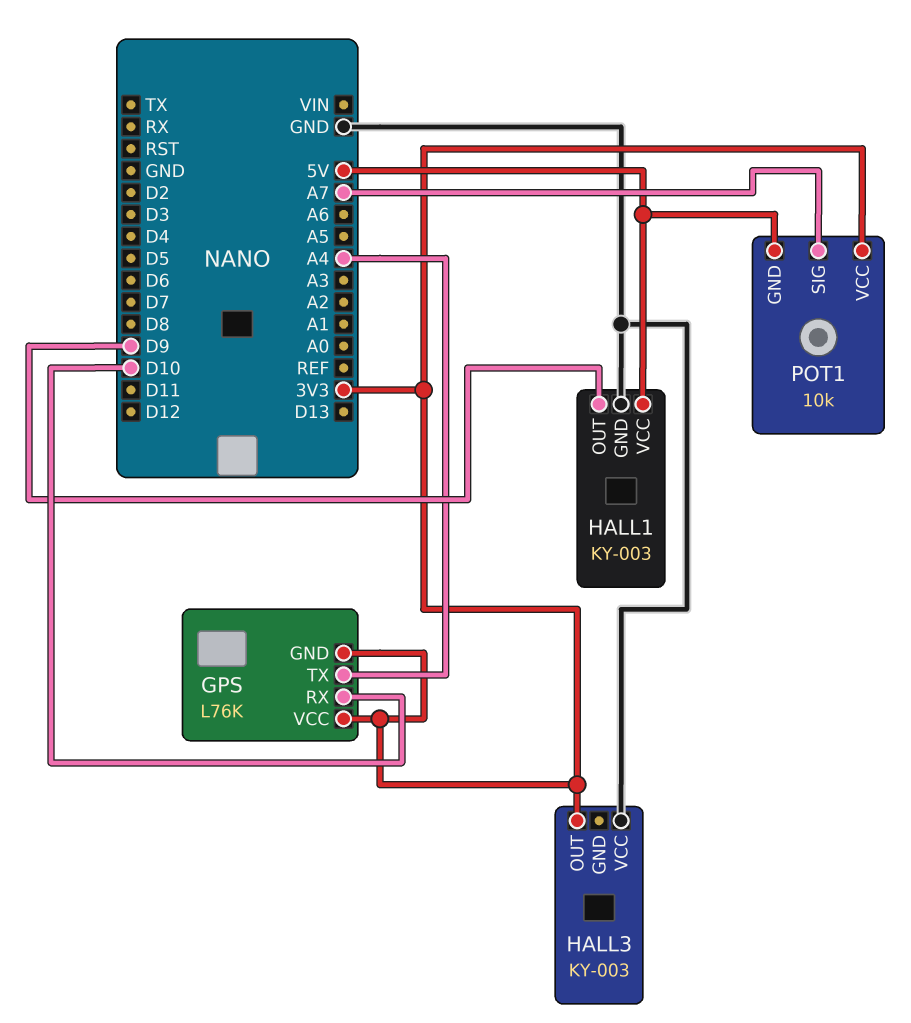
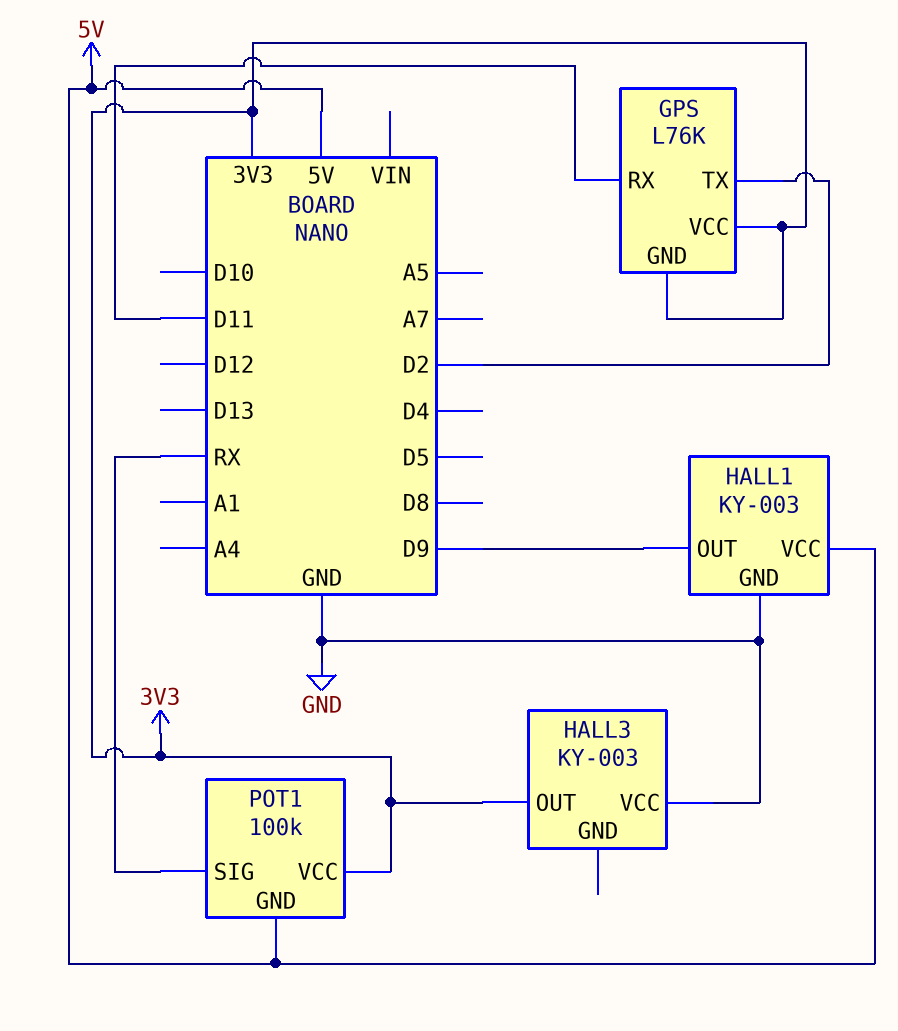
GPS pin RX: D10 -> D11
GPS pin TX: A4 -> D2
POT1: 10k -> 100k
POT1 pin SIG: A7 -> RX

